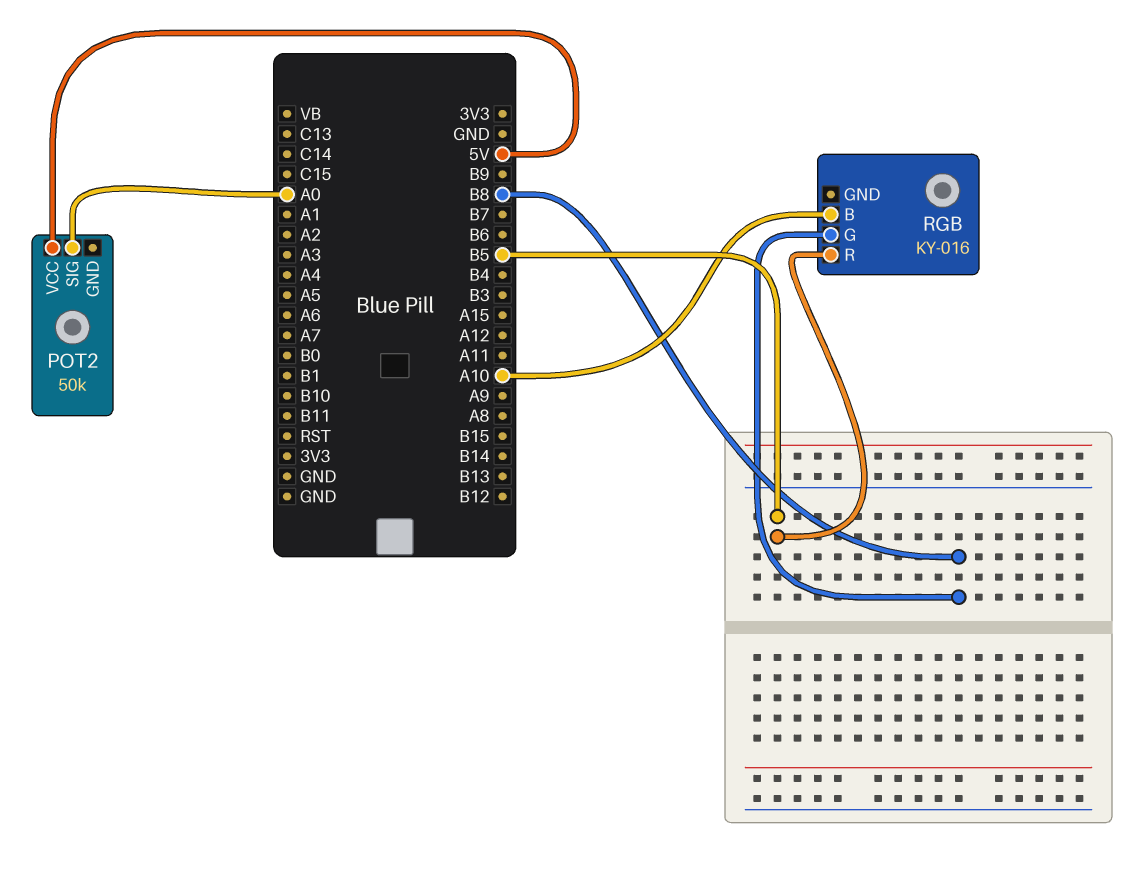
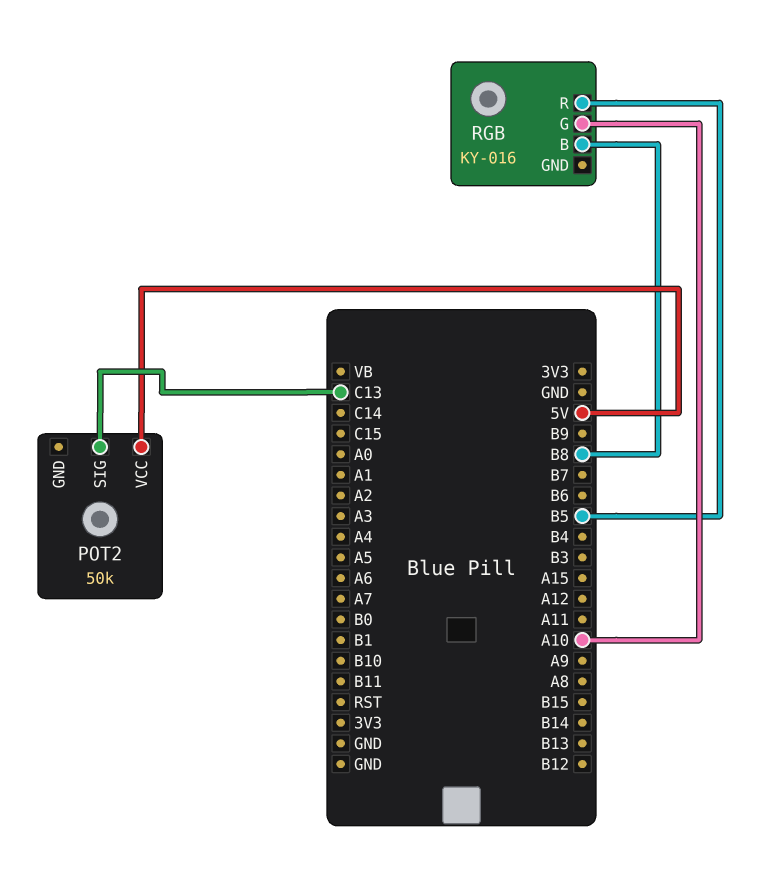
POT2 pin SIG: A0 -> C13
RGB pin B: A10 -> B8
RGB pin G: B8 -> A10

